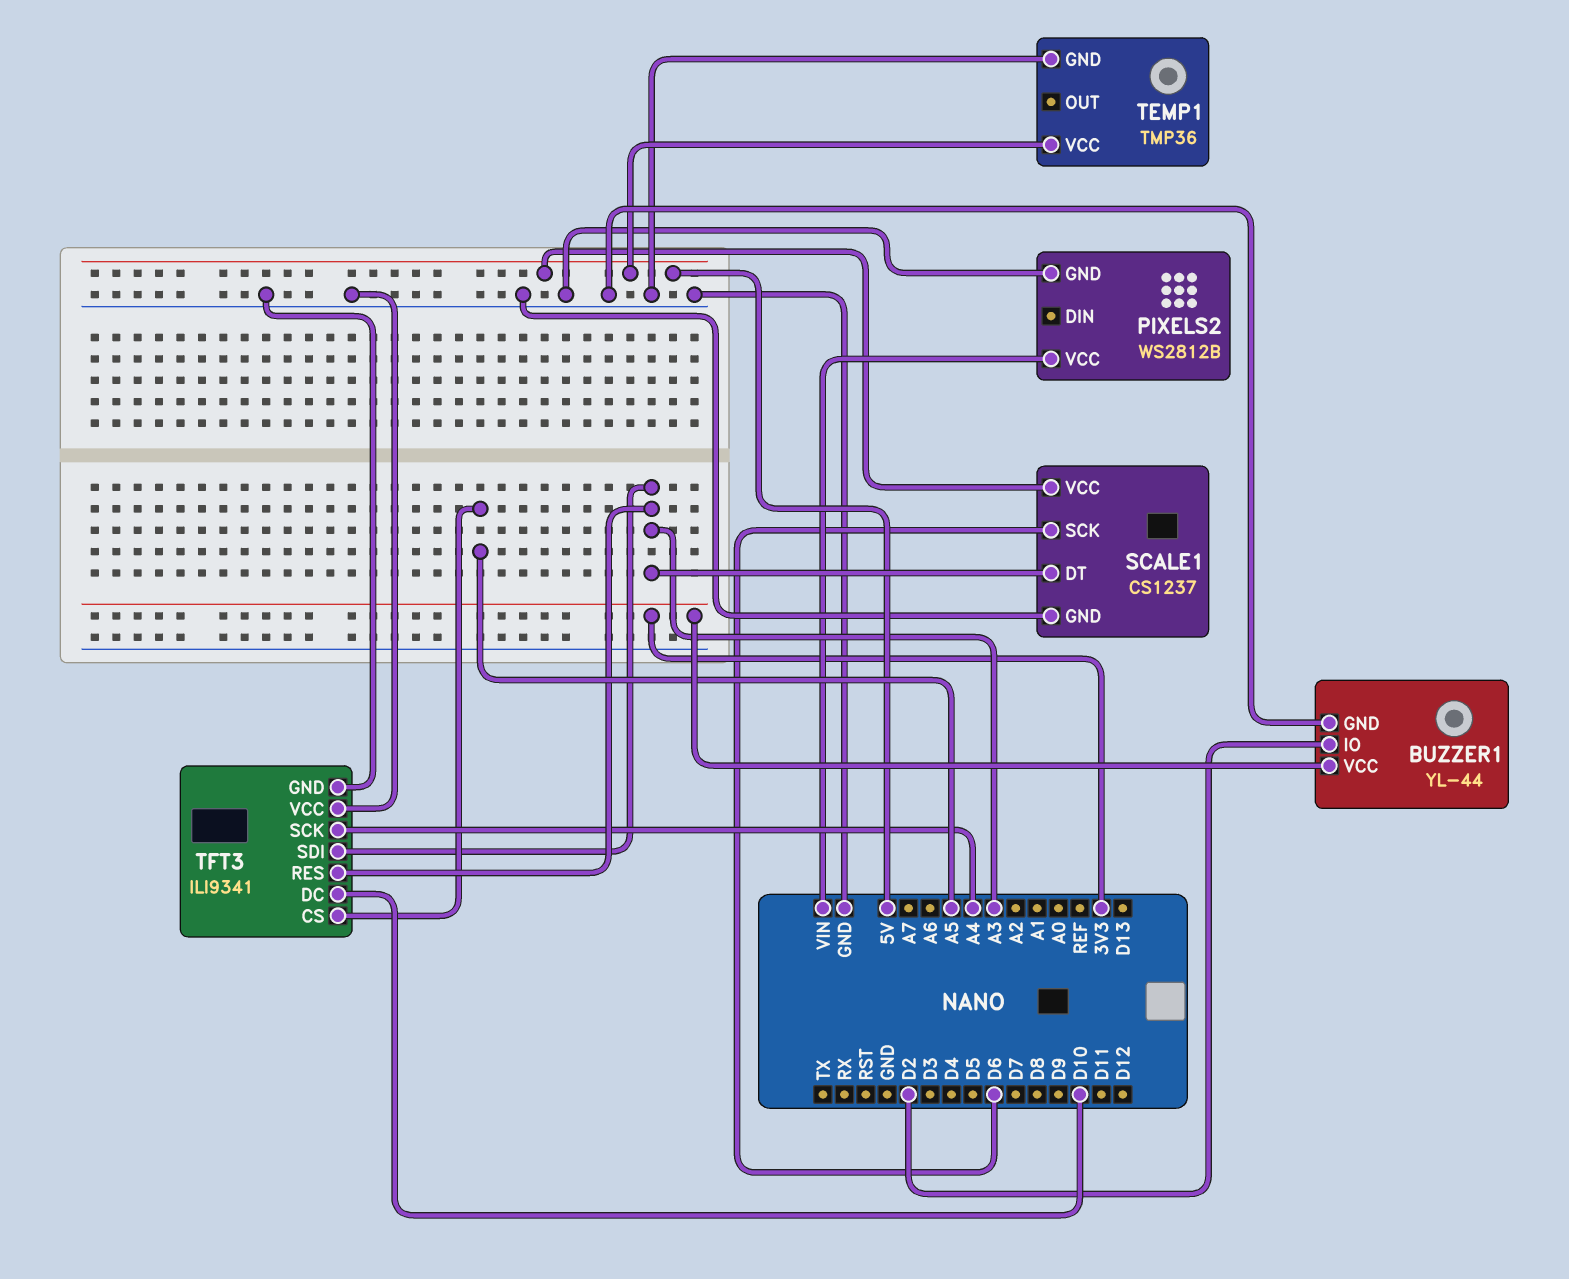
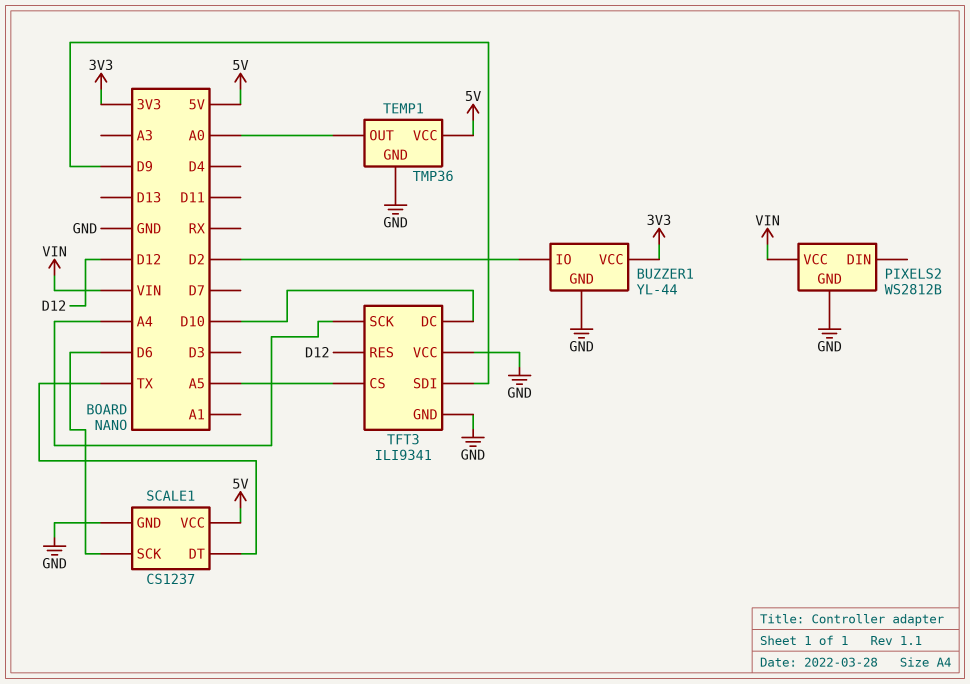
SCALE1 pin DT: A3 -> TX
TEMP1 pin OUT: none -> A0
TFT3 pin RES: A3 -> D12
TFT3 pin SDI: A3 -> D9

